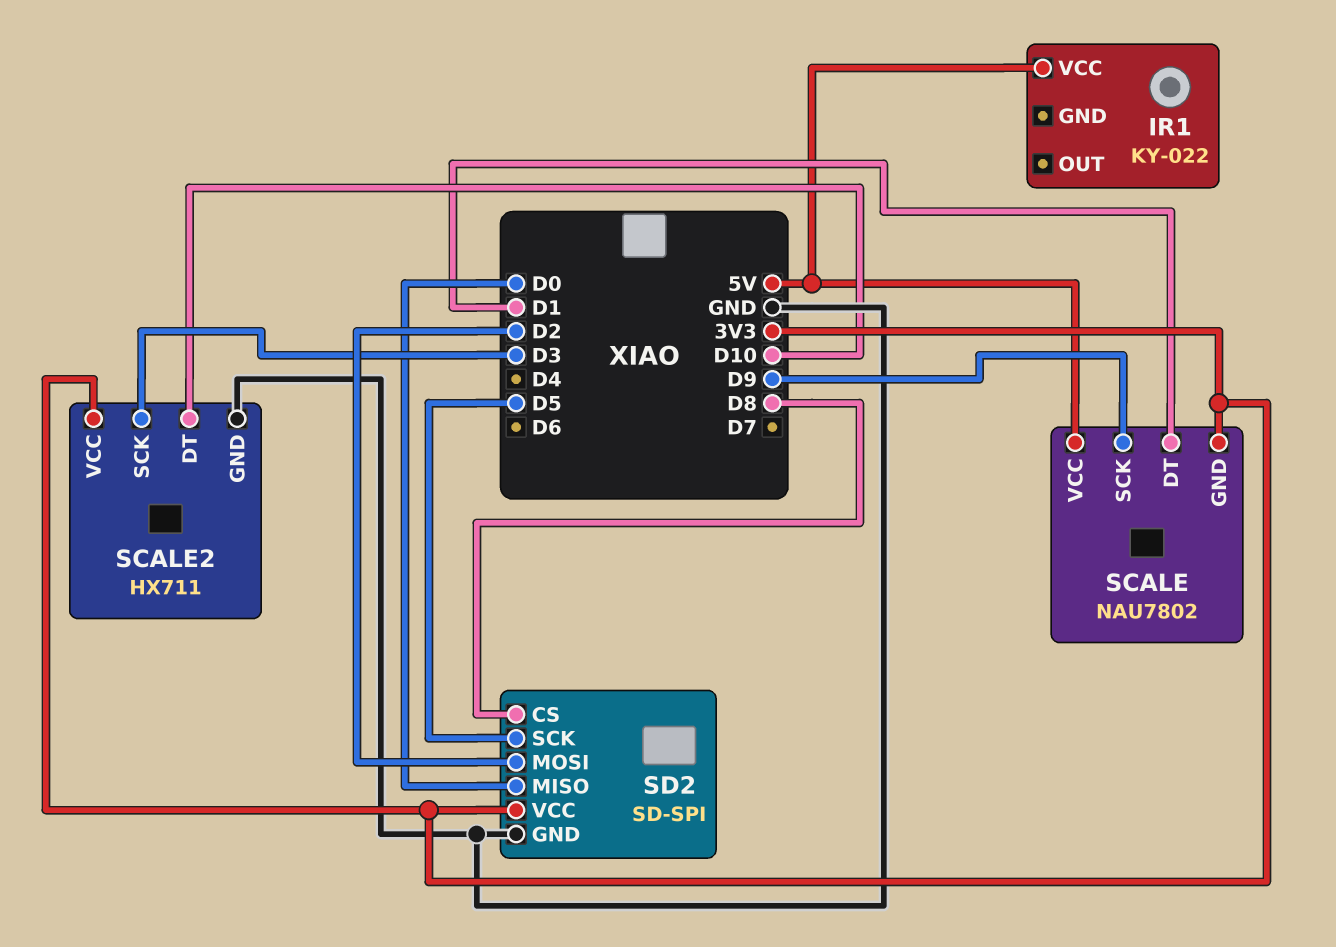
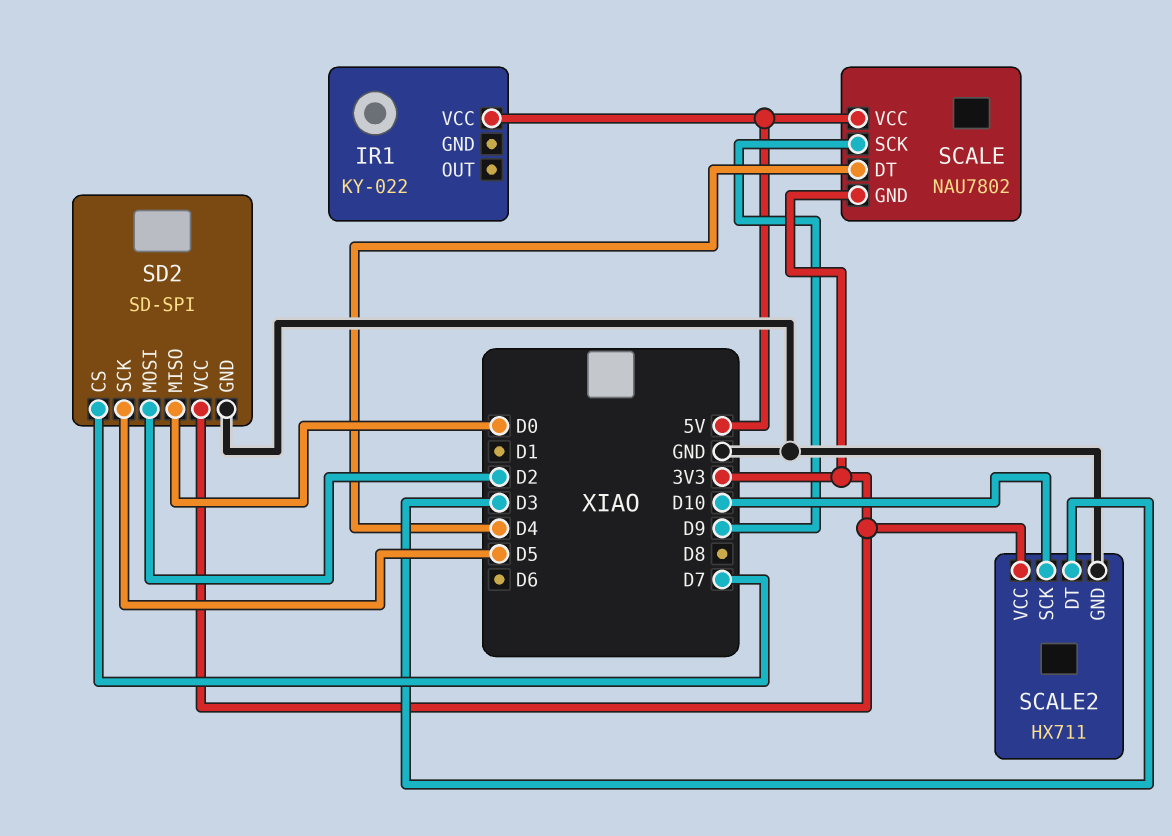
SCALE pin DT: D1 -> D4
SCALE2 pin DT: D10 -> D3
SCALE2 pin SCK: D3 -> D10
SD2 pin CS: D8 -> D7

